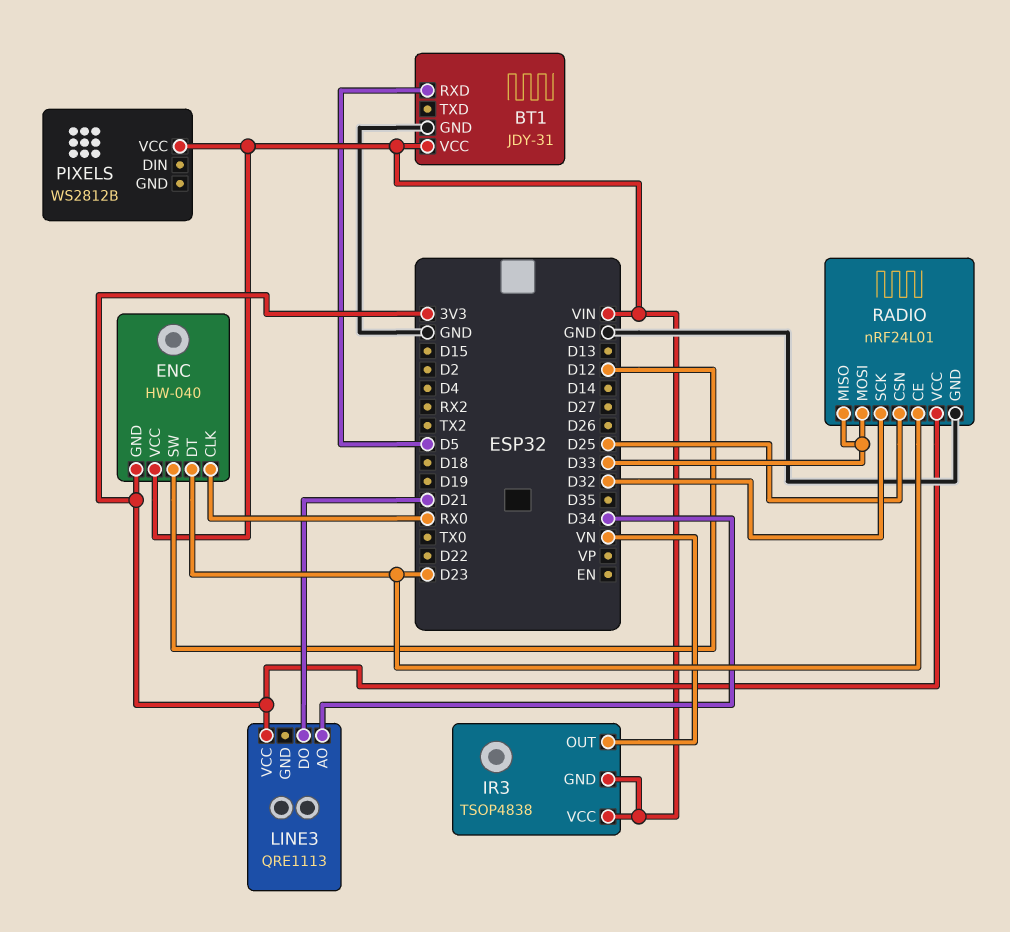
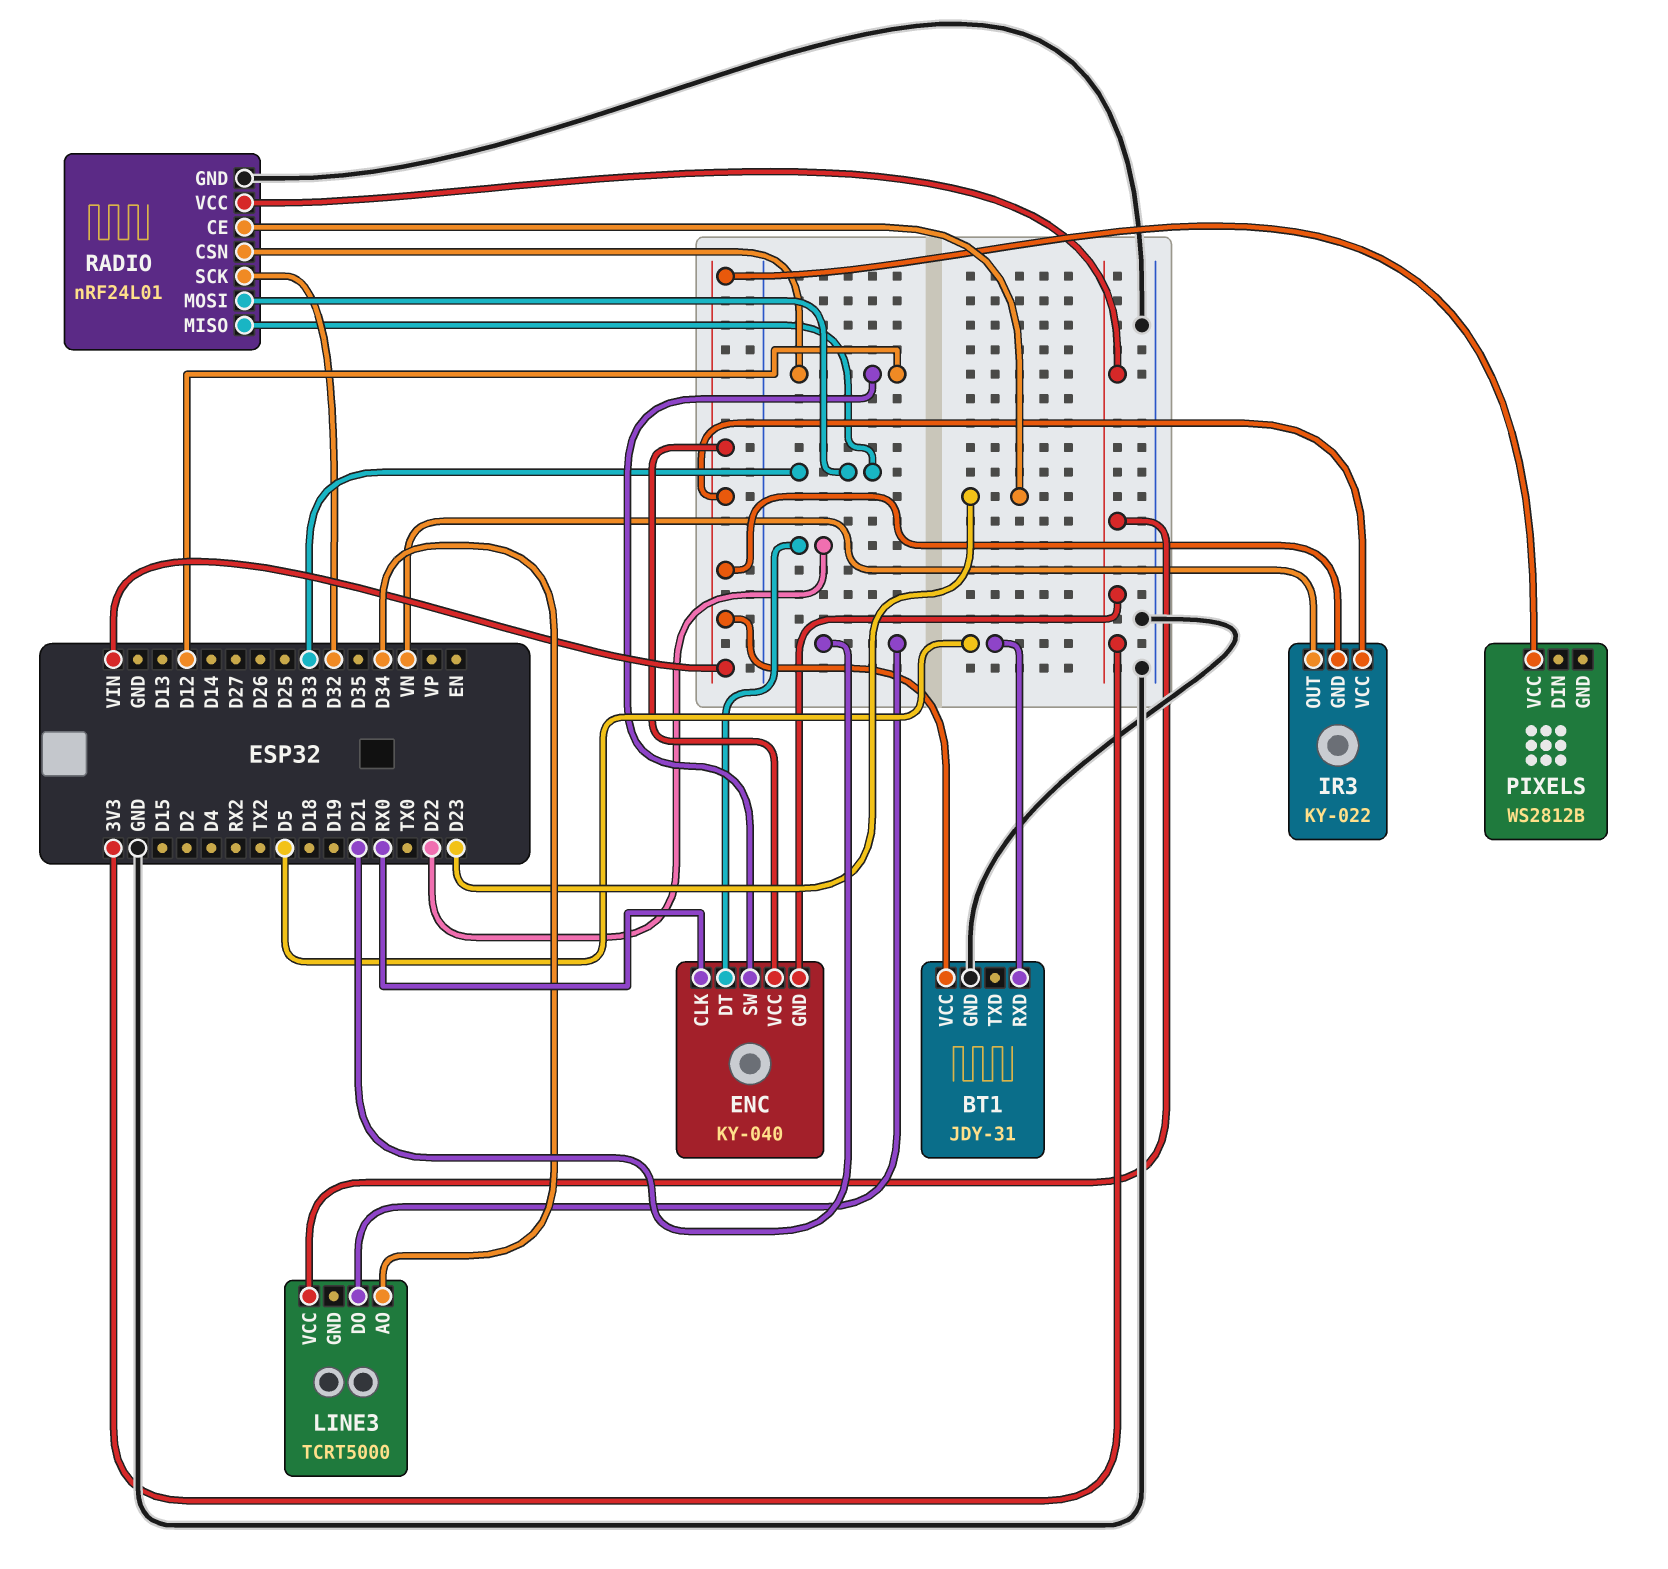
ENC: HW-040 -> KY-040
ENC pin DT: D23 -> D22
IR3: TSOP4838 -> KY-022
LINE3: QRE1113 -> TCRT5000
RADIO pin CSN: D25 -> D12

